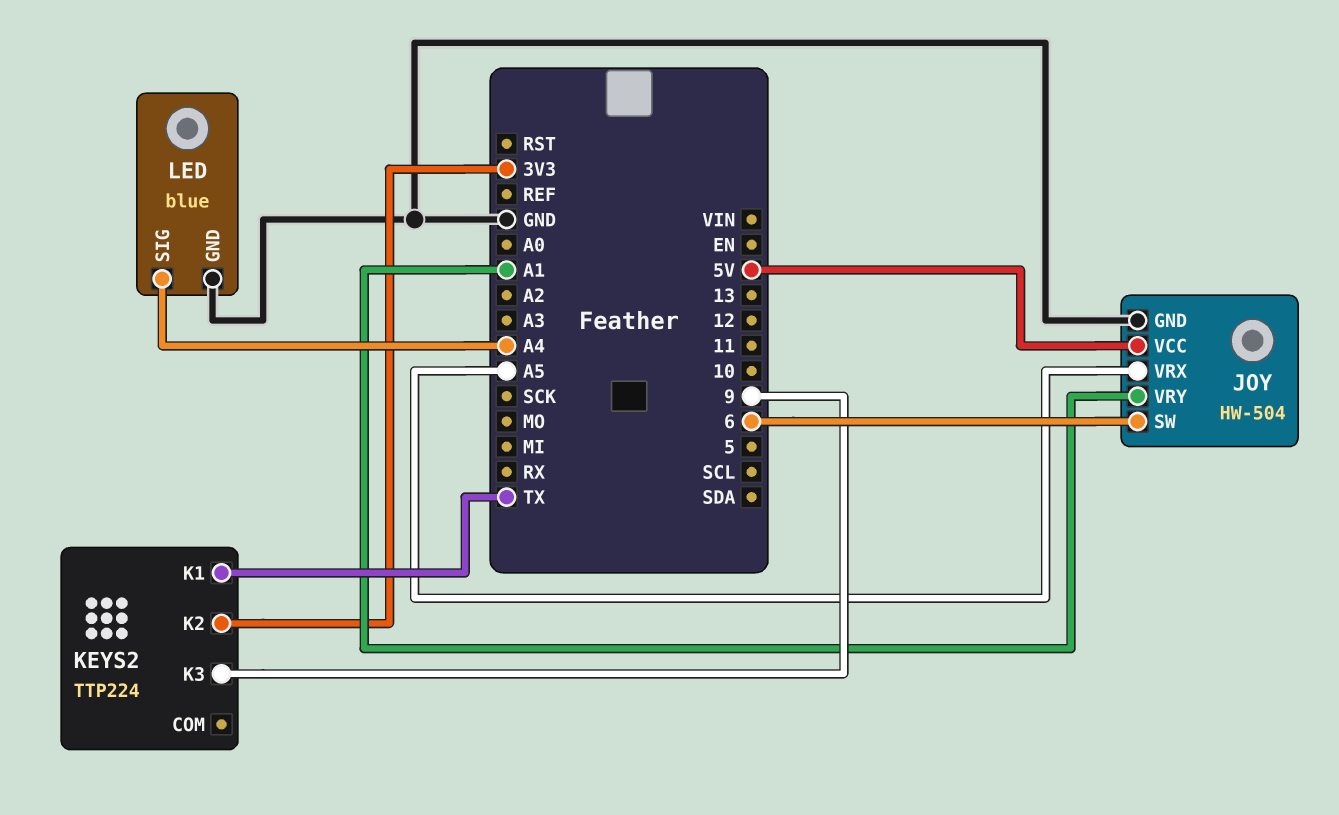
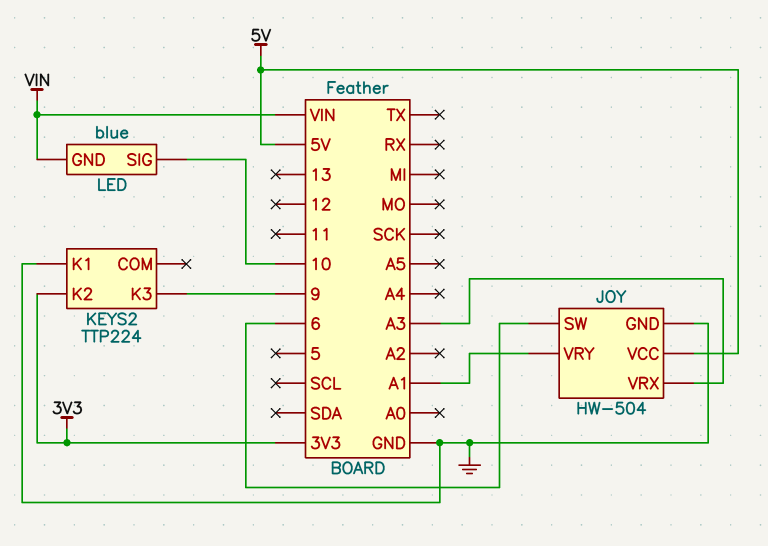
JOY pin VRX: A5 -> A3
KEYS2 pin K1: TX -> GND
LED pin GND: GND -> VIN
LED pin SIG: A4 -> 10

